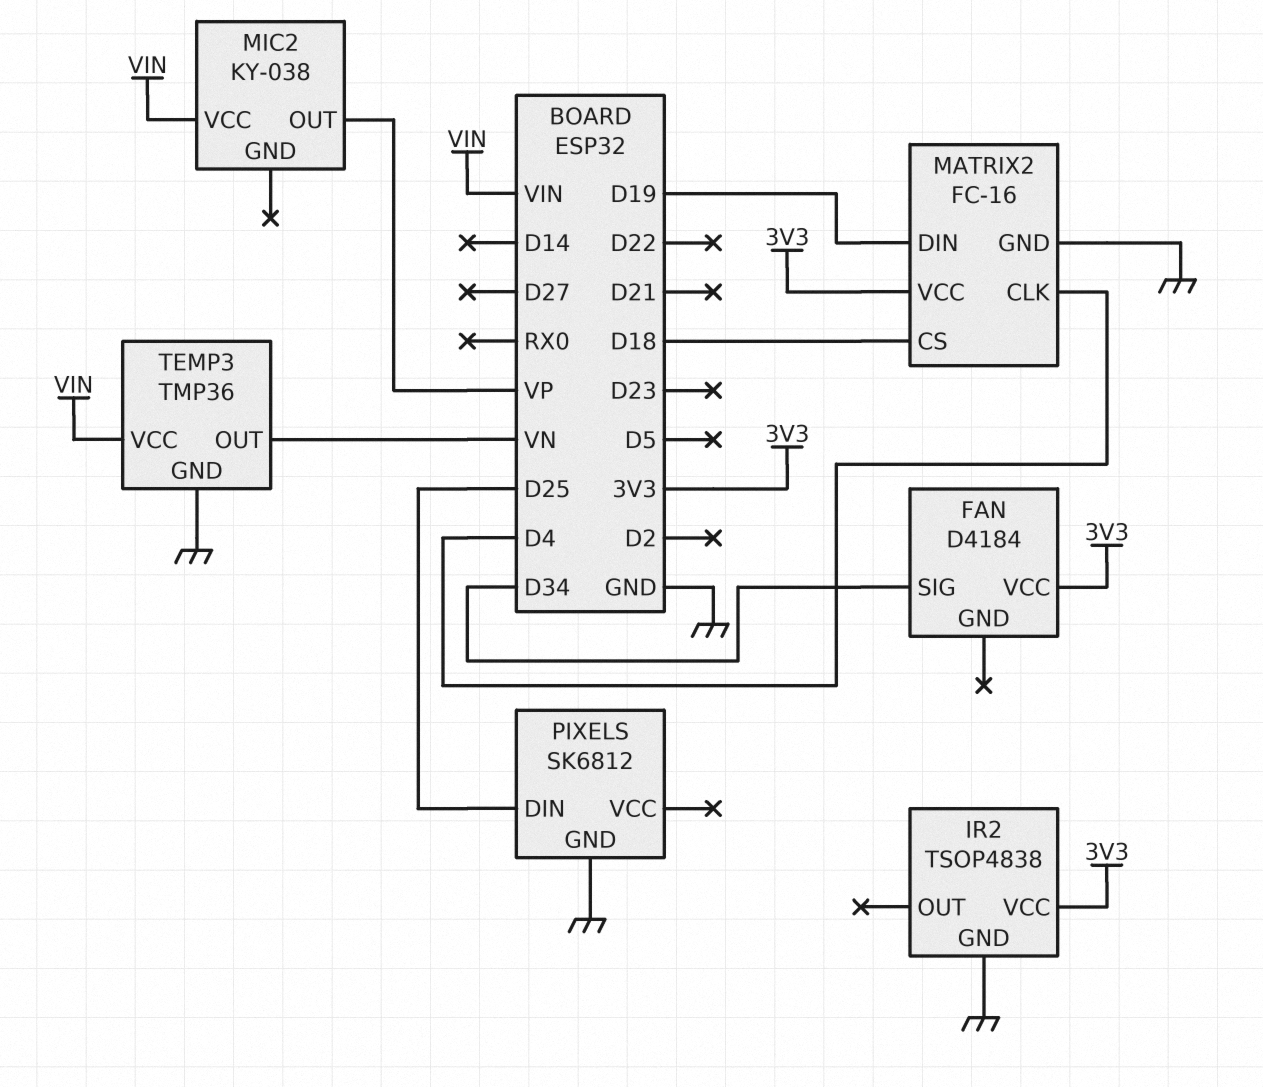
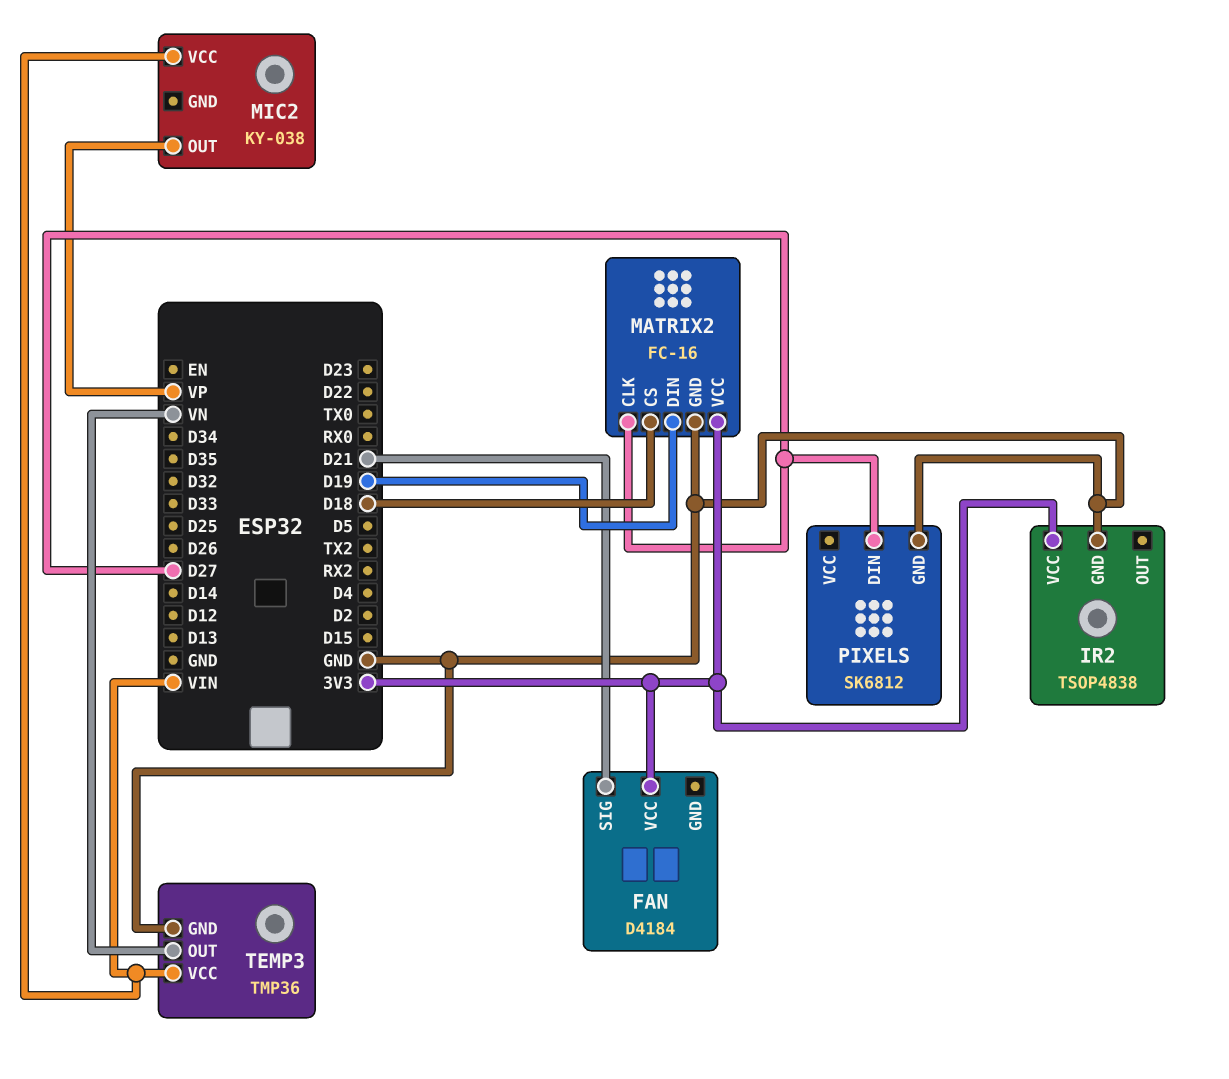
FAN pin SIG: D34 -> D21
MATRIX2 pin CLK: D4 -> D27
PIXELS pin DIN: D25 -> D27

